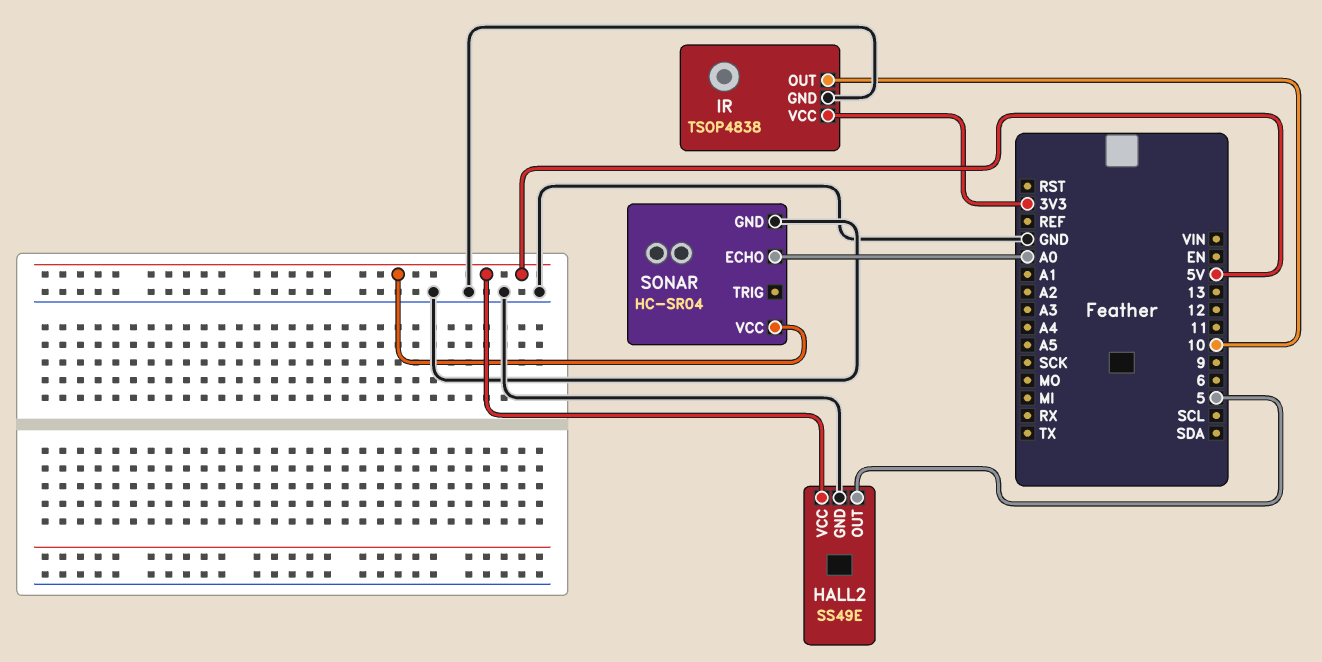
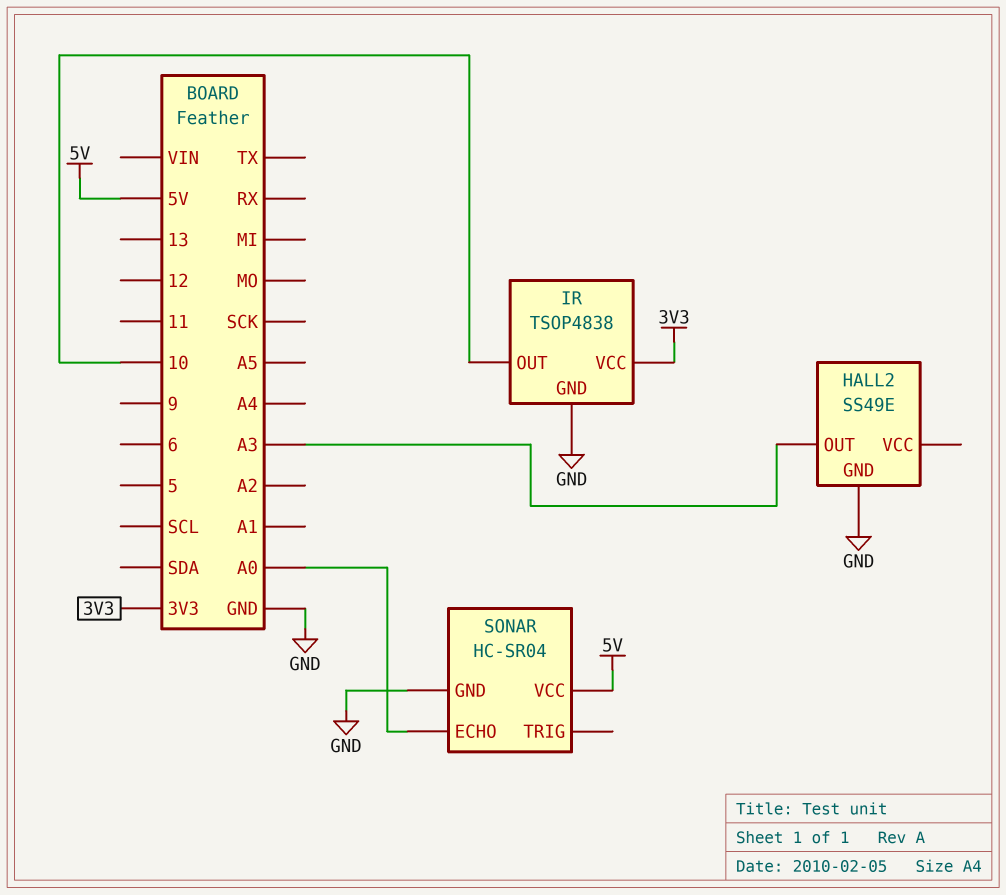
HALL2 pin OUT: 5 -> A3
HALL2 pin VCC: 5V -> none

